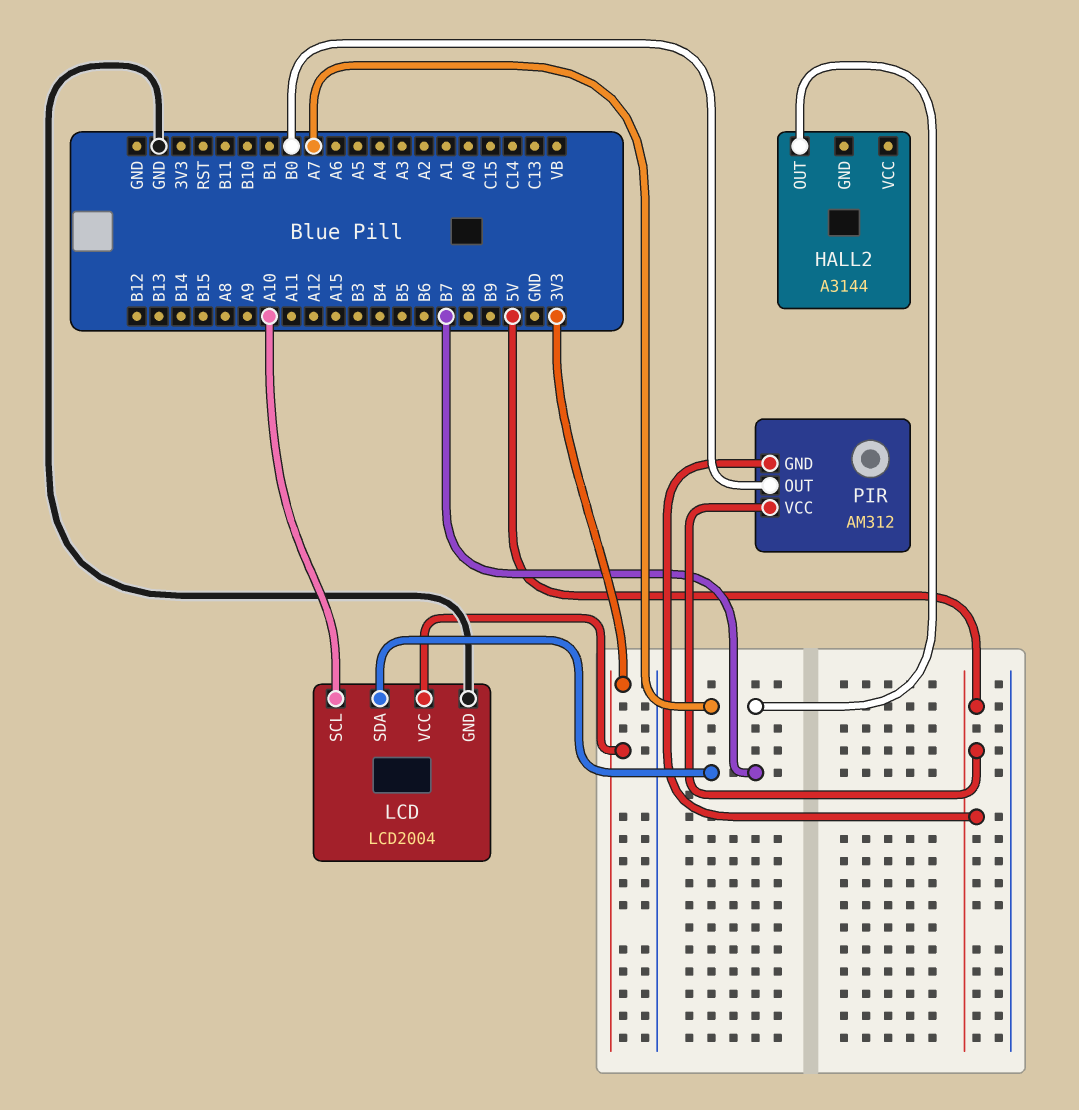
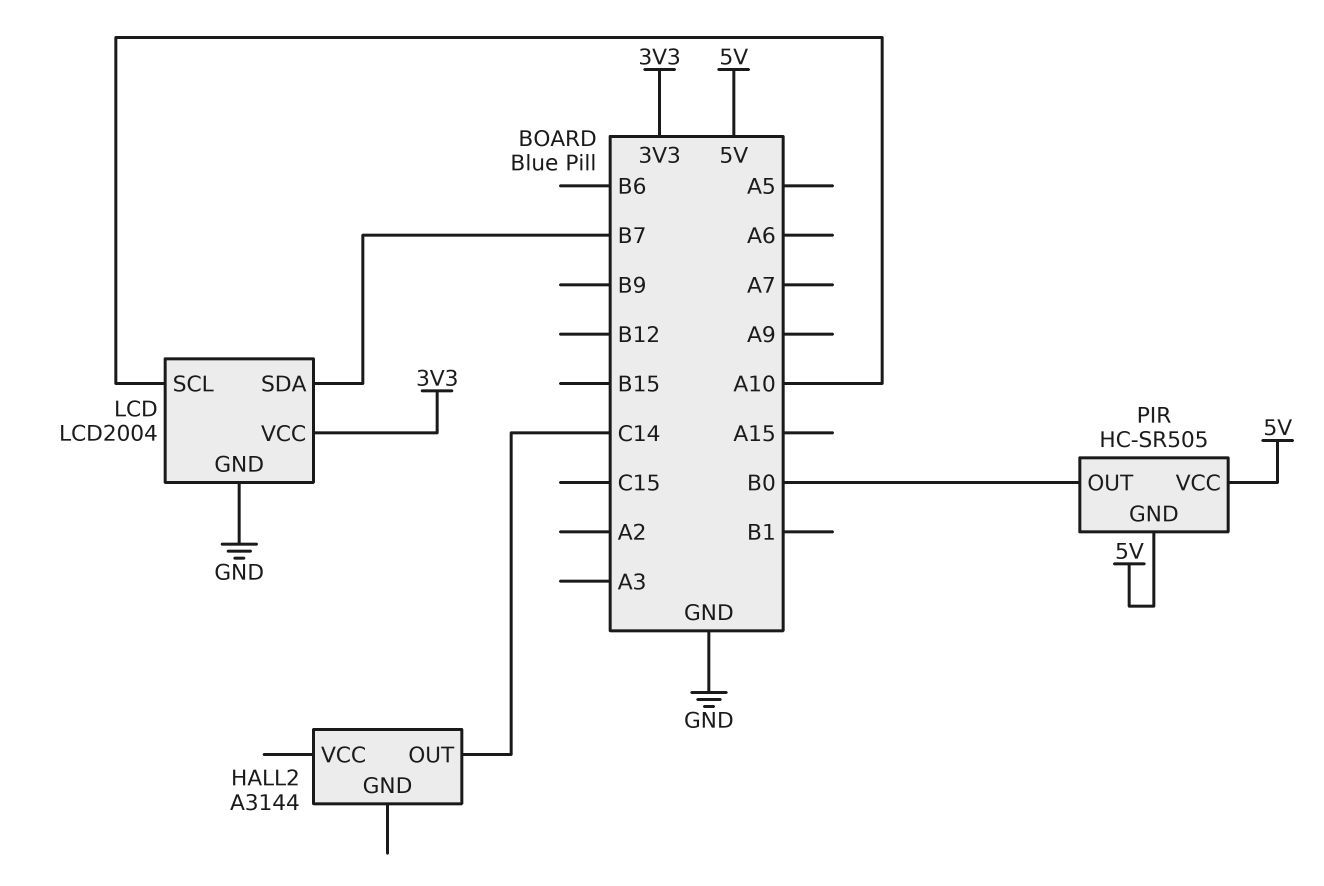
HALL2 pin OUT: A7 -> C14
PIR: AM312 -> HC-SR505

